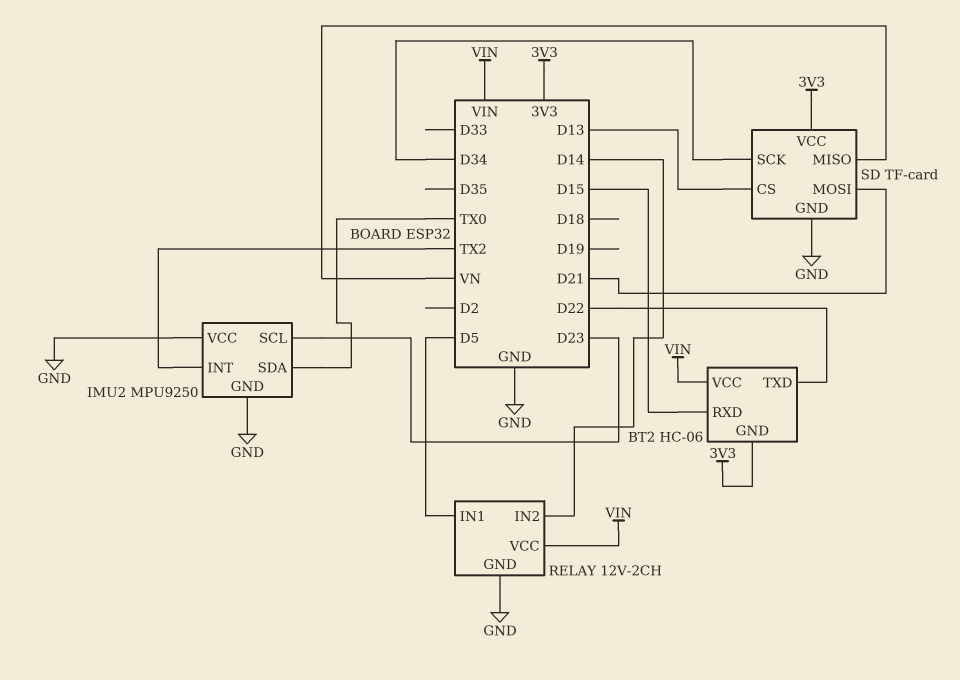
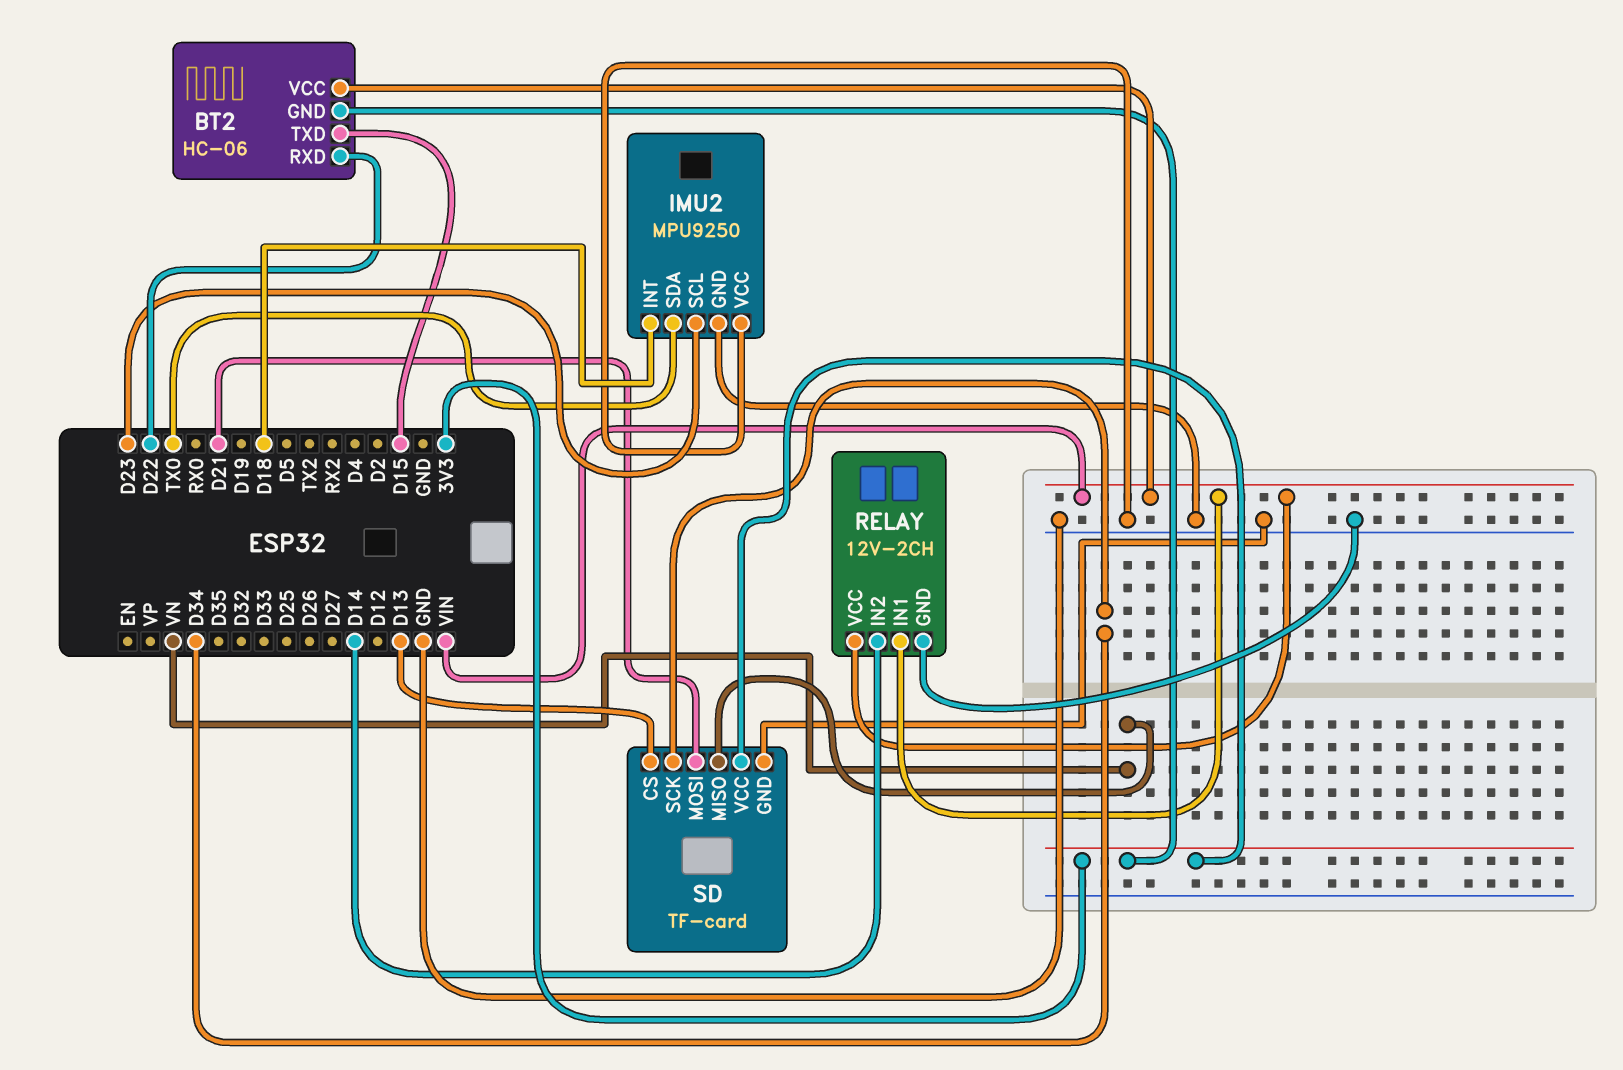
BT2 pin RXD: D15 -> D22
BT2 pin TXD: D22 -> D15
IMU2 pin INT: TX2 -> D18
RELAY pin IN1: D5 -> VIN

